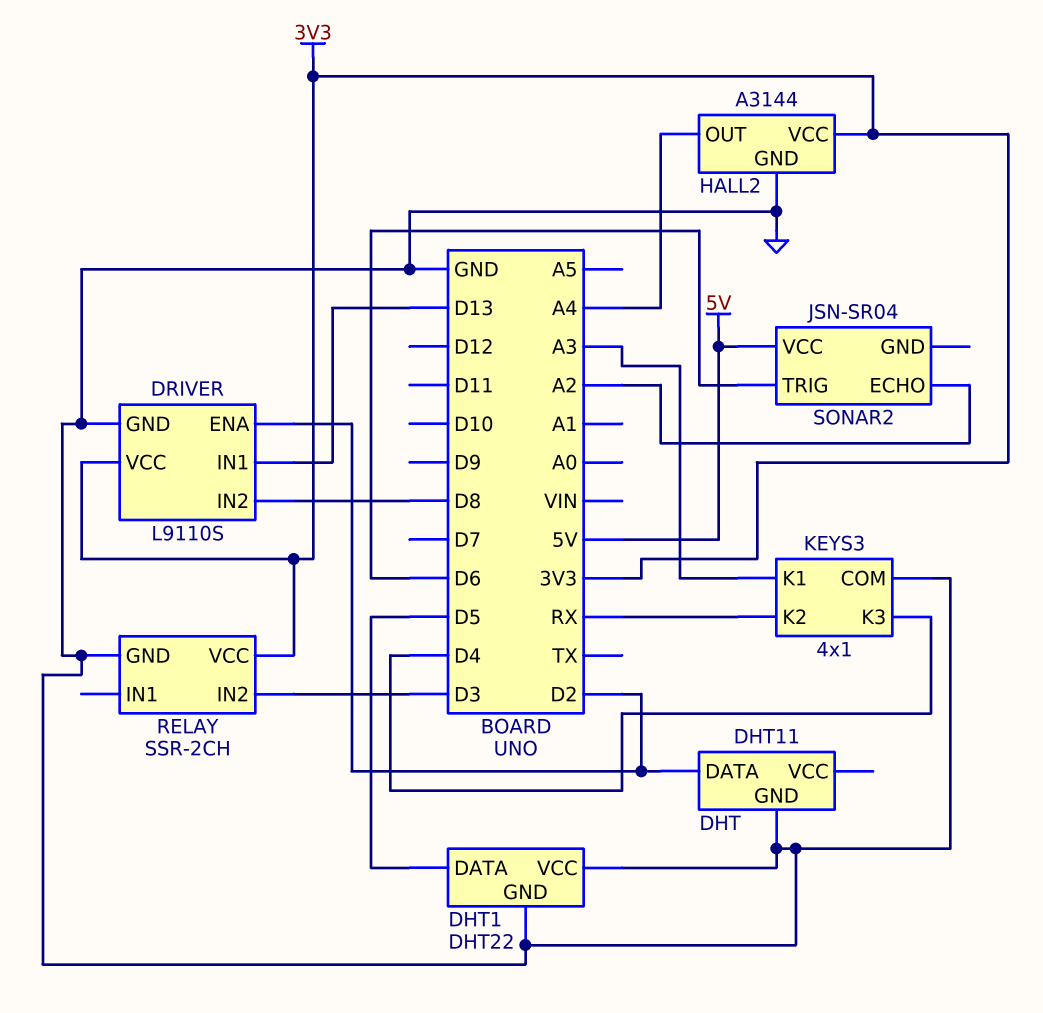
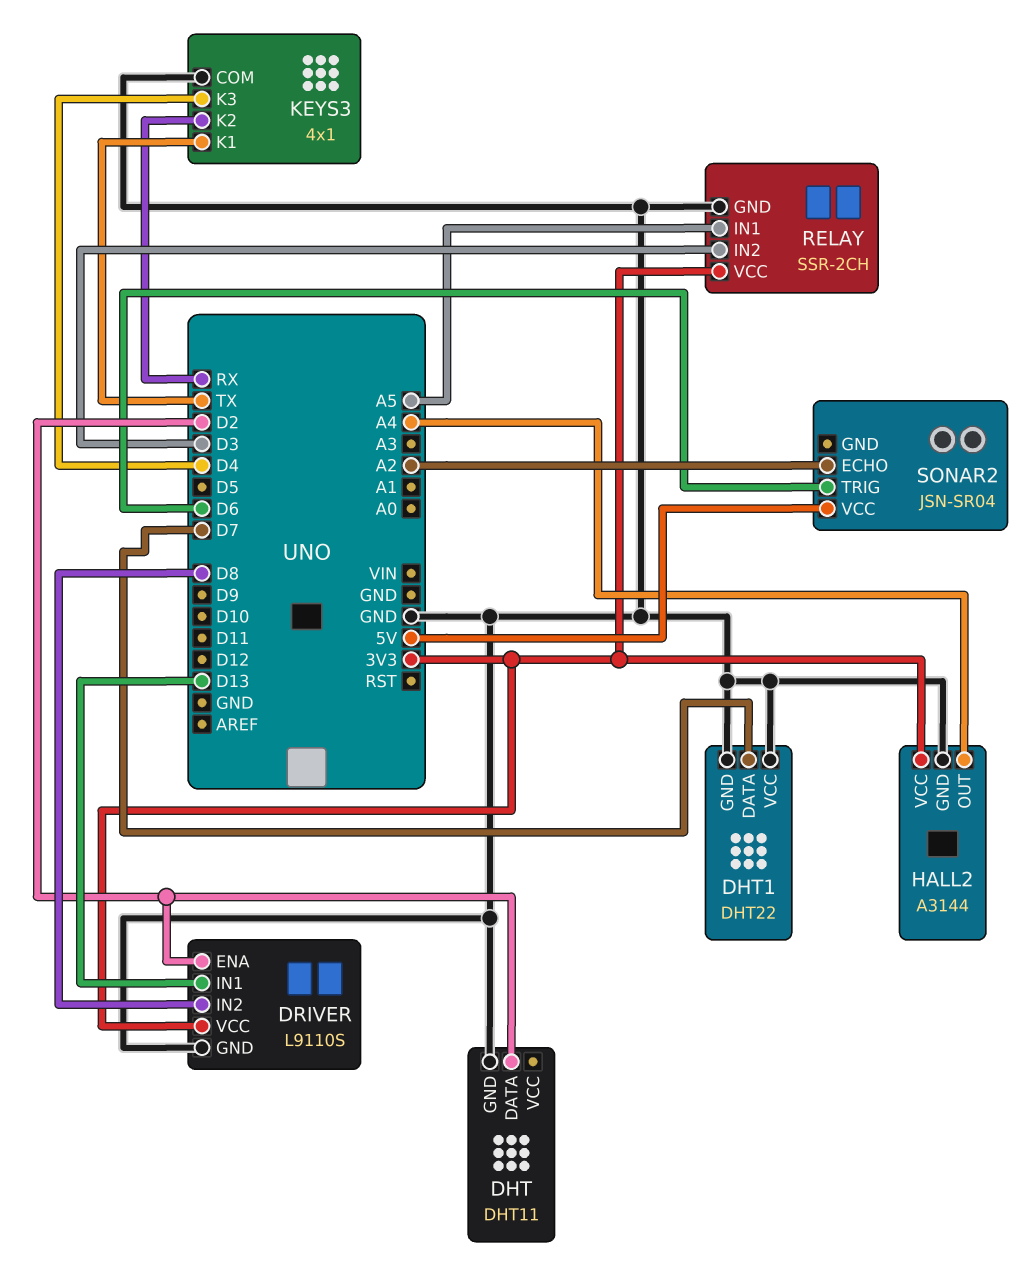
DHT1 pin DATA: D5 -> D7
KEYS3 pin K1: A3 -> TX
RELAY pin IN1: none -> A5

